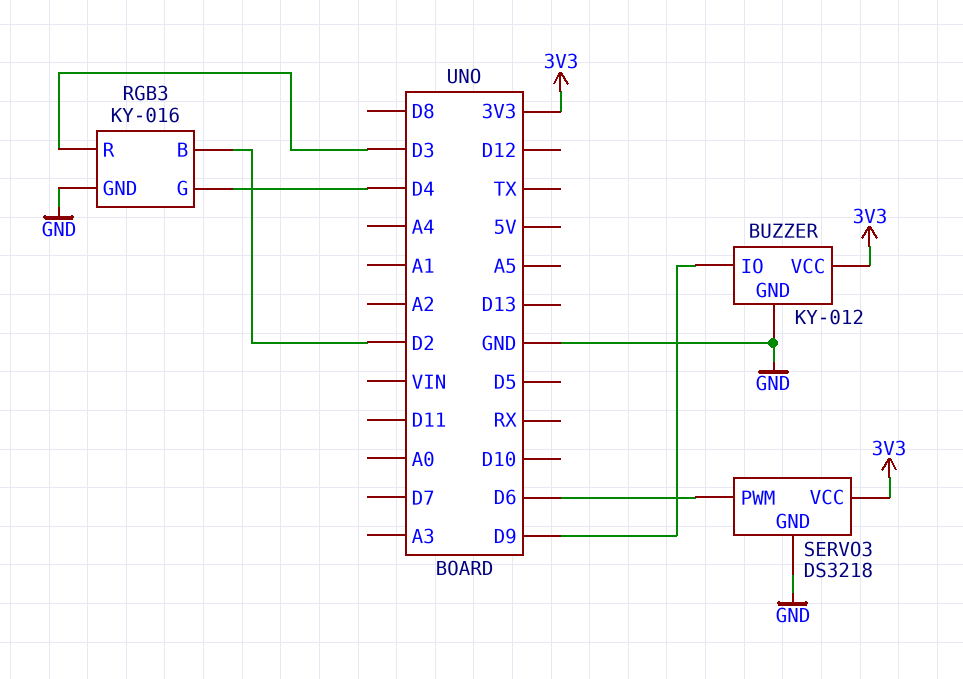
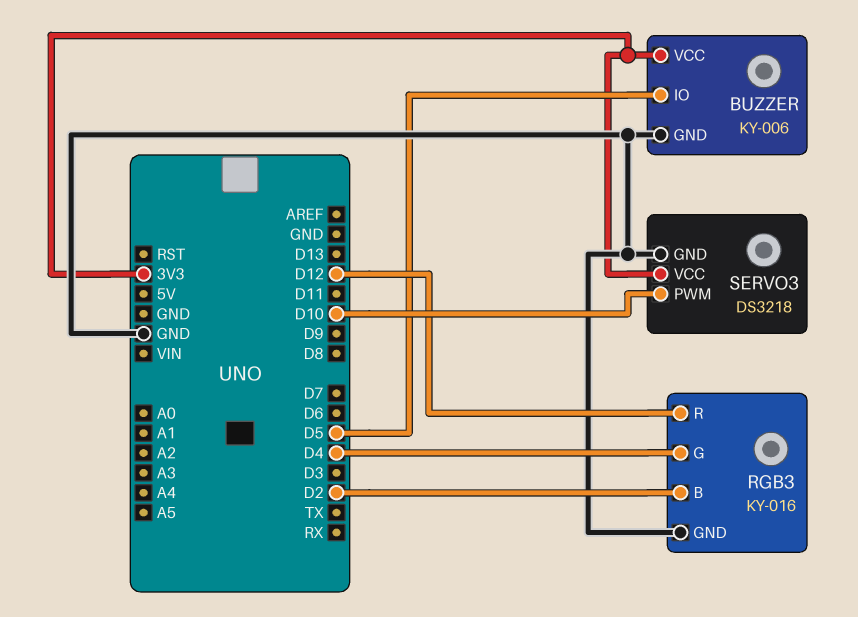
BUZZER: KY-012 -> KY-006
BUZZER pin IO: D9 -> D5
RGB3 pin R: D3 -> D12
SERVO3 pin PWM: D6 -> D10

